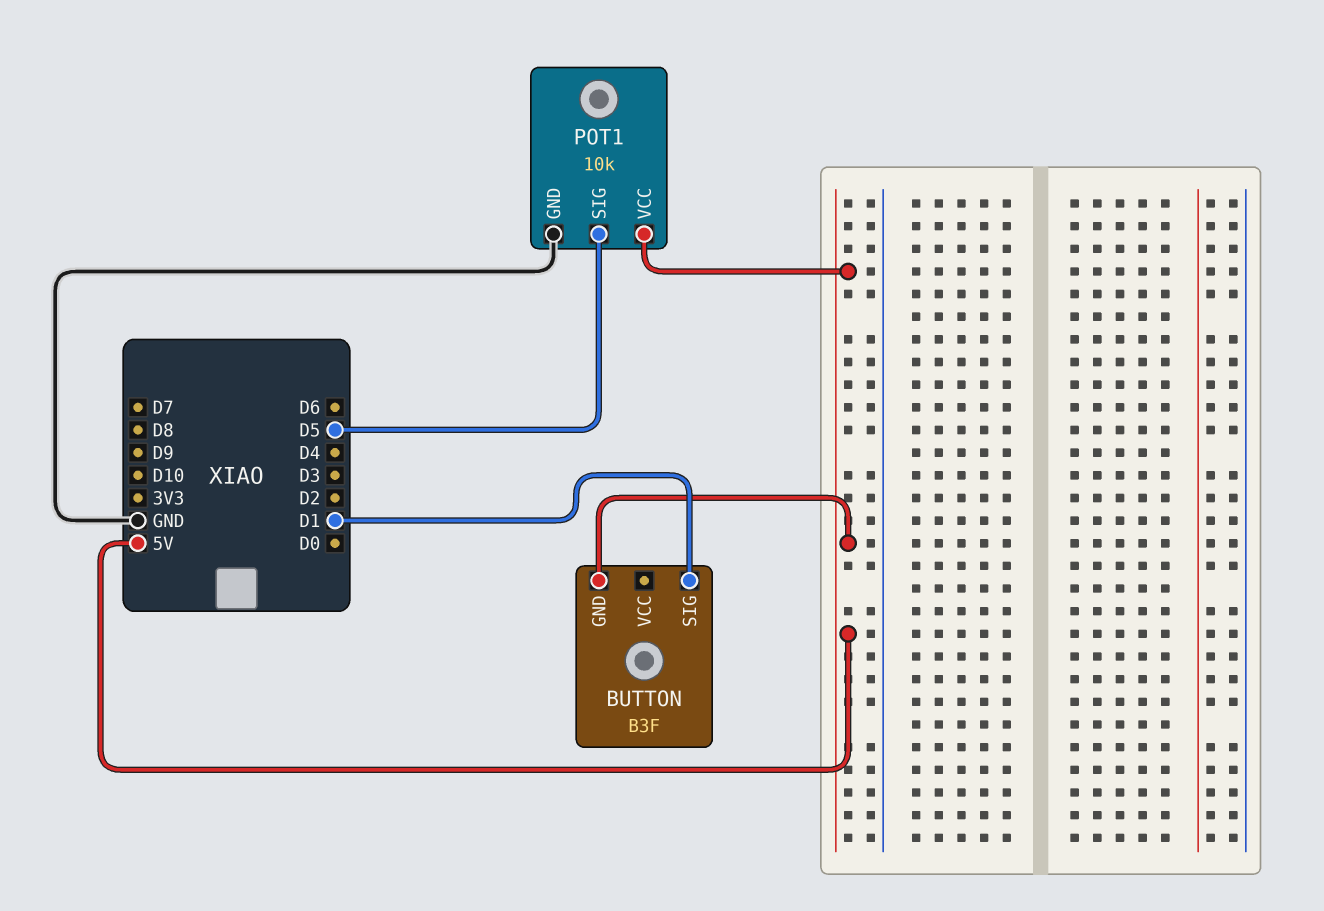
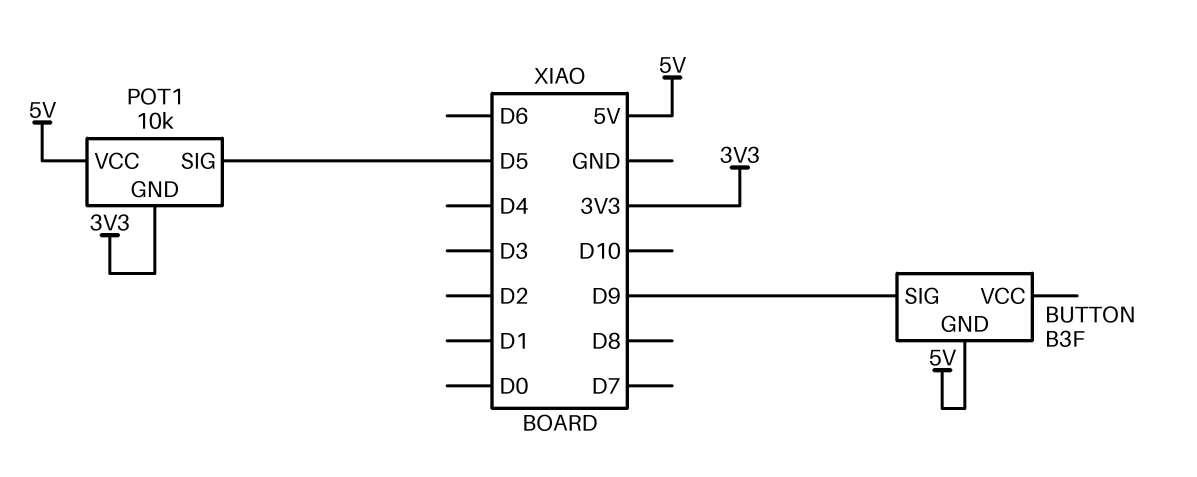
BUTTON pin SIG: D1 -> D9
POT1 pin GND: GND -> 3V3

